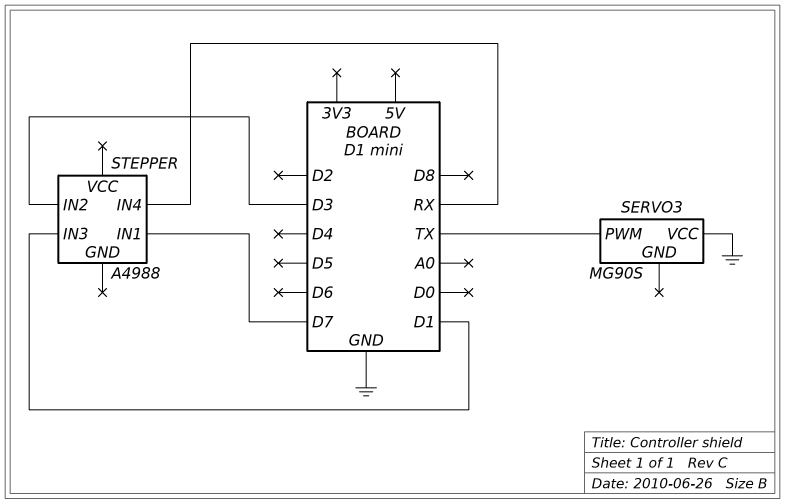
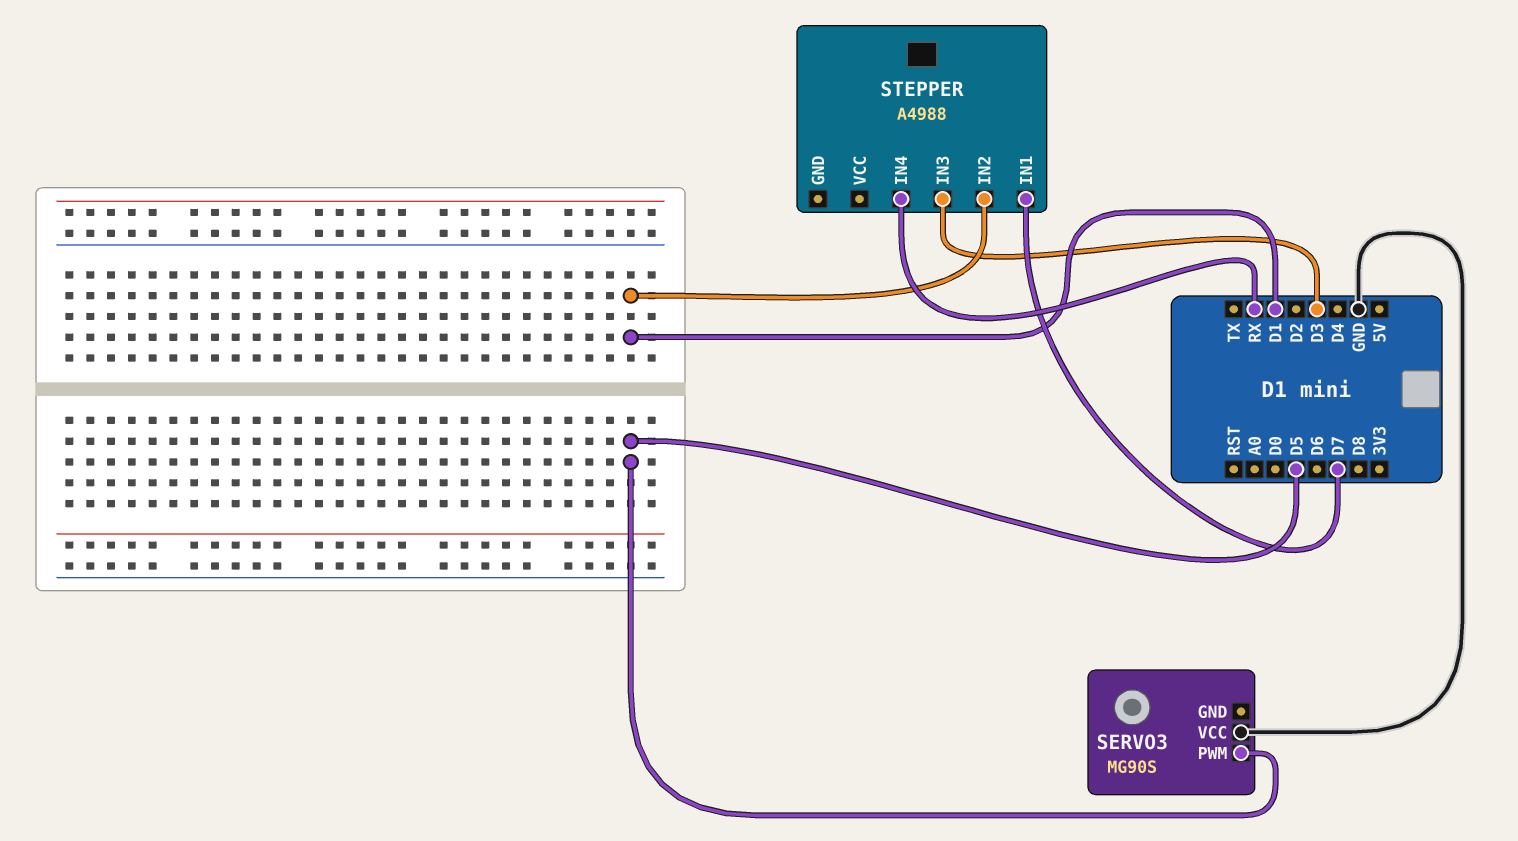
SERVO3 pin PWM: TX -> D5
STEPPER pin IN2: D3 -> D1
STEPPER pin IN3: D1 -> D3

